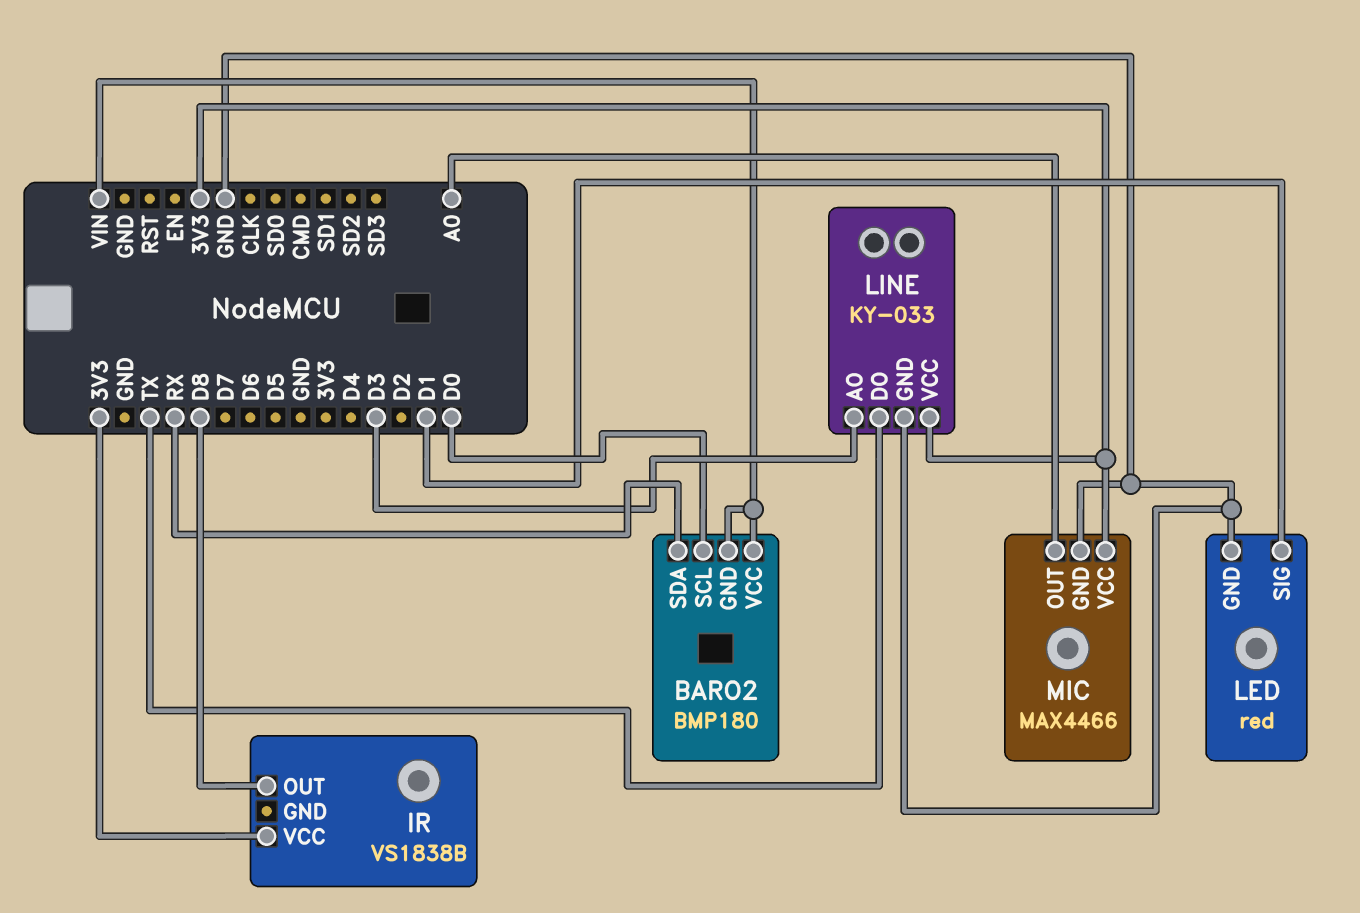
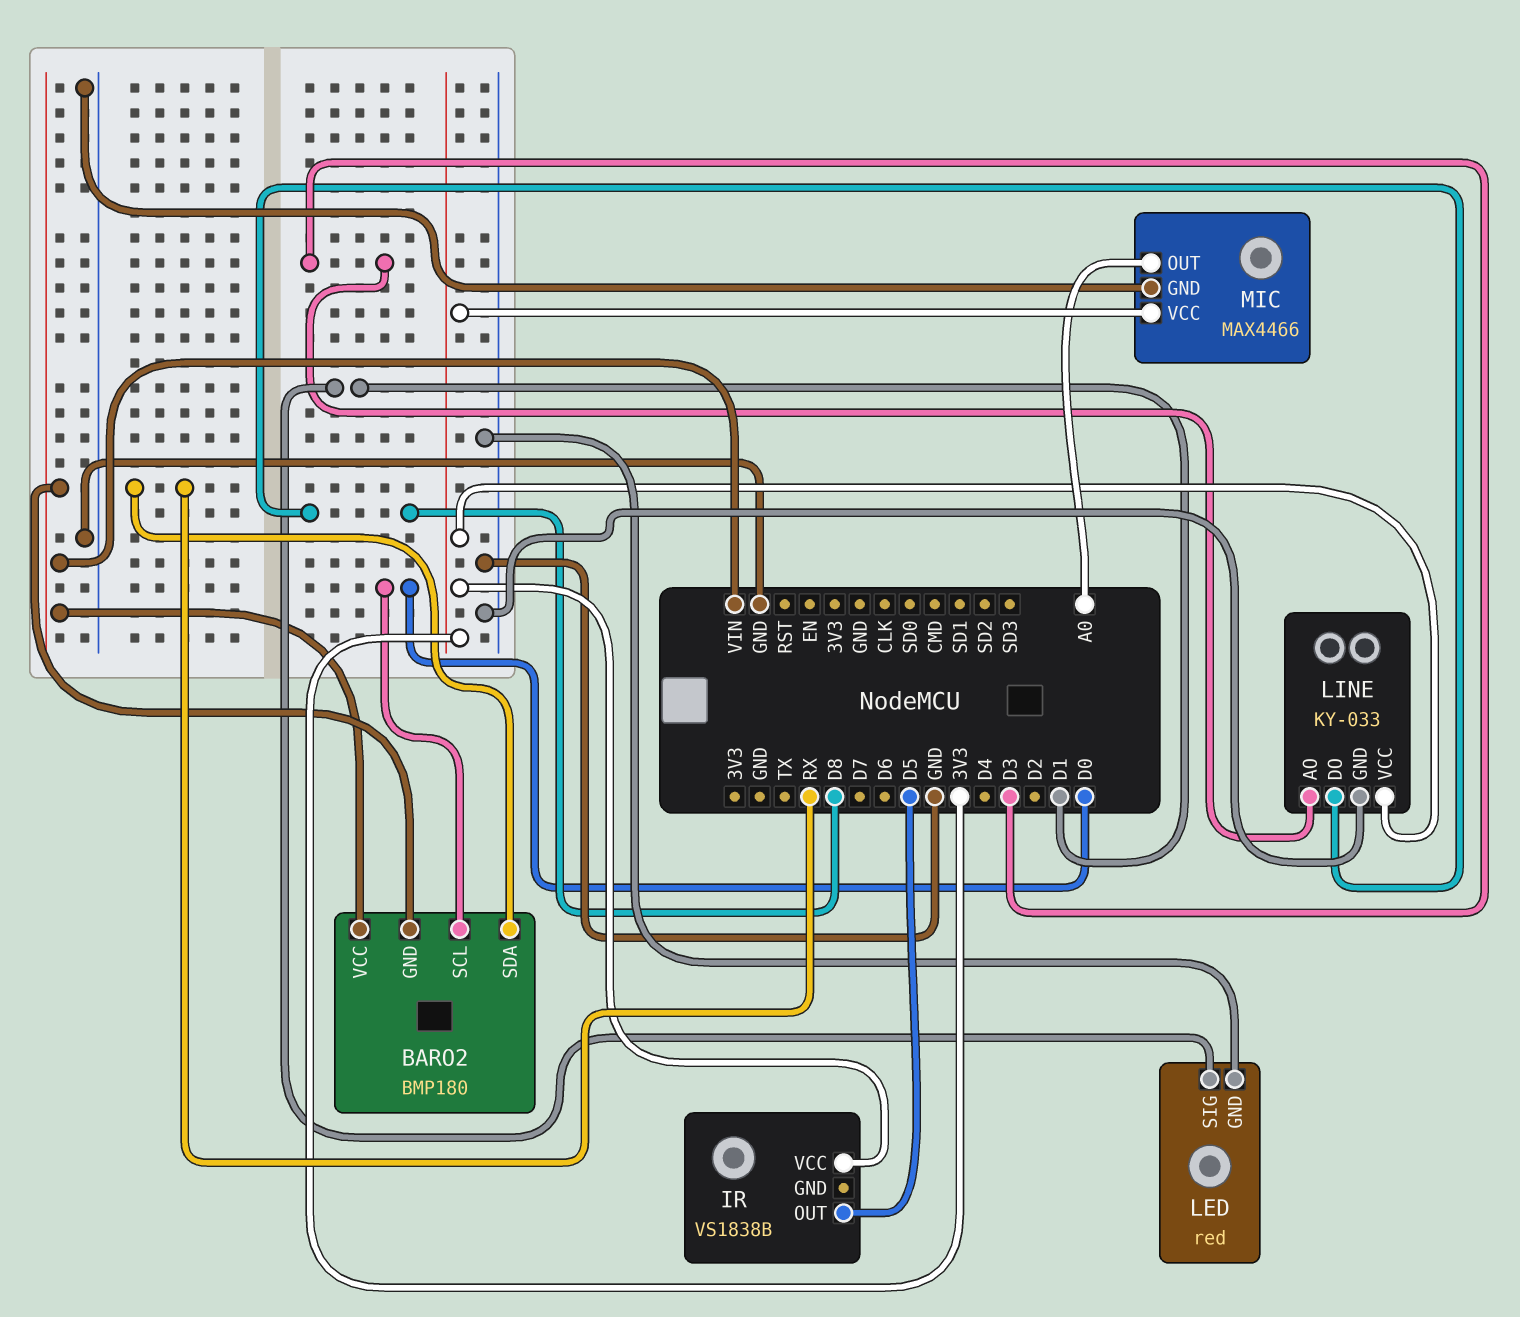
IR pin OUT: D8 -> D5
LINE pin DO: TX -> D8

